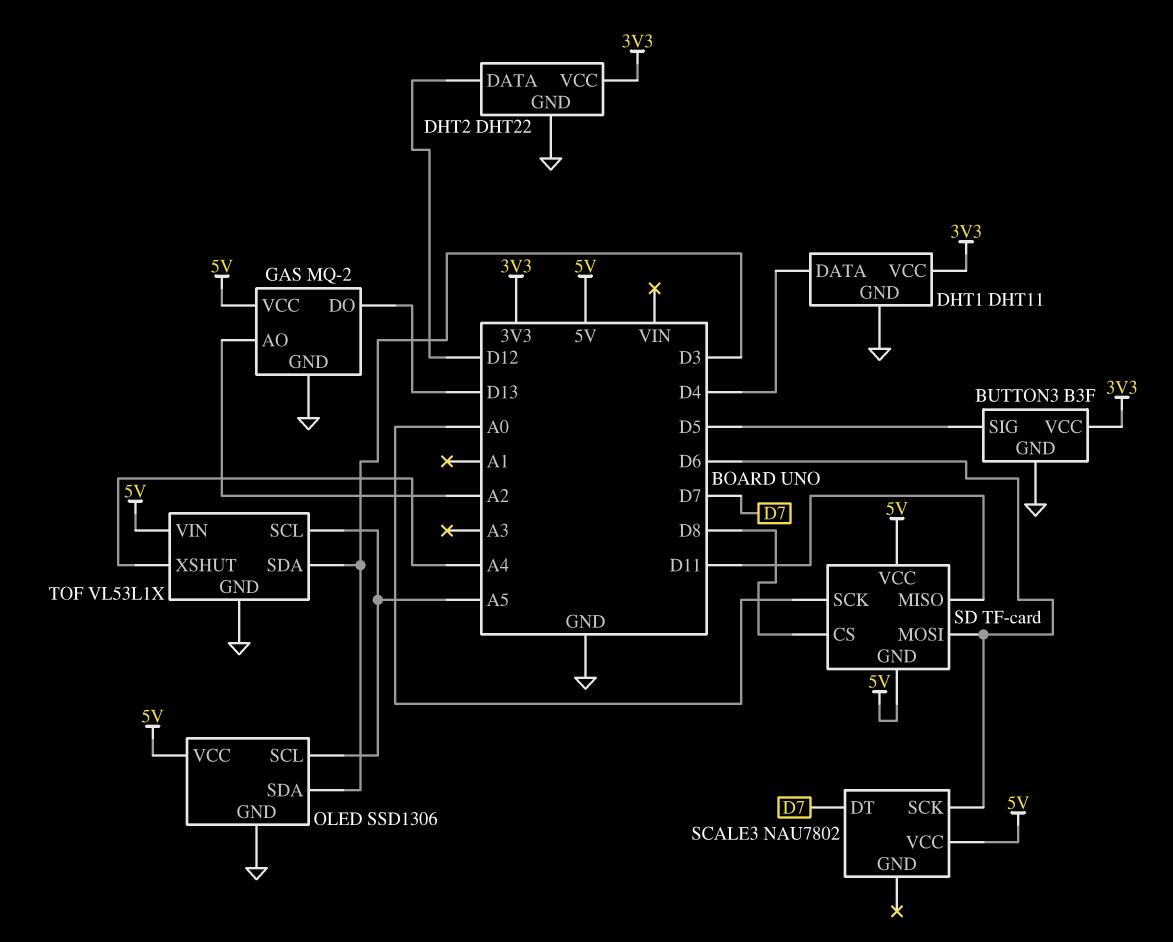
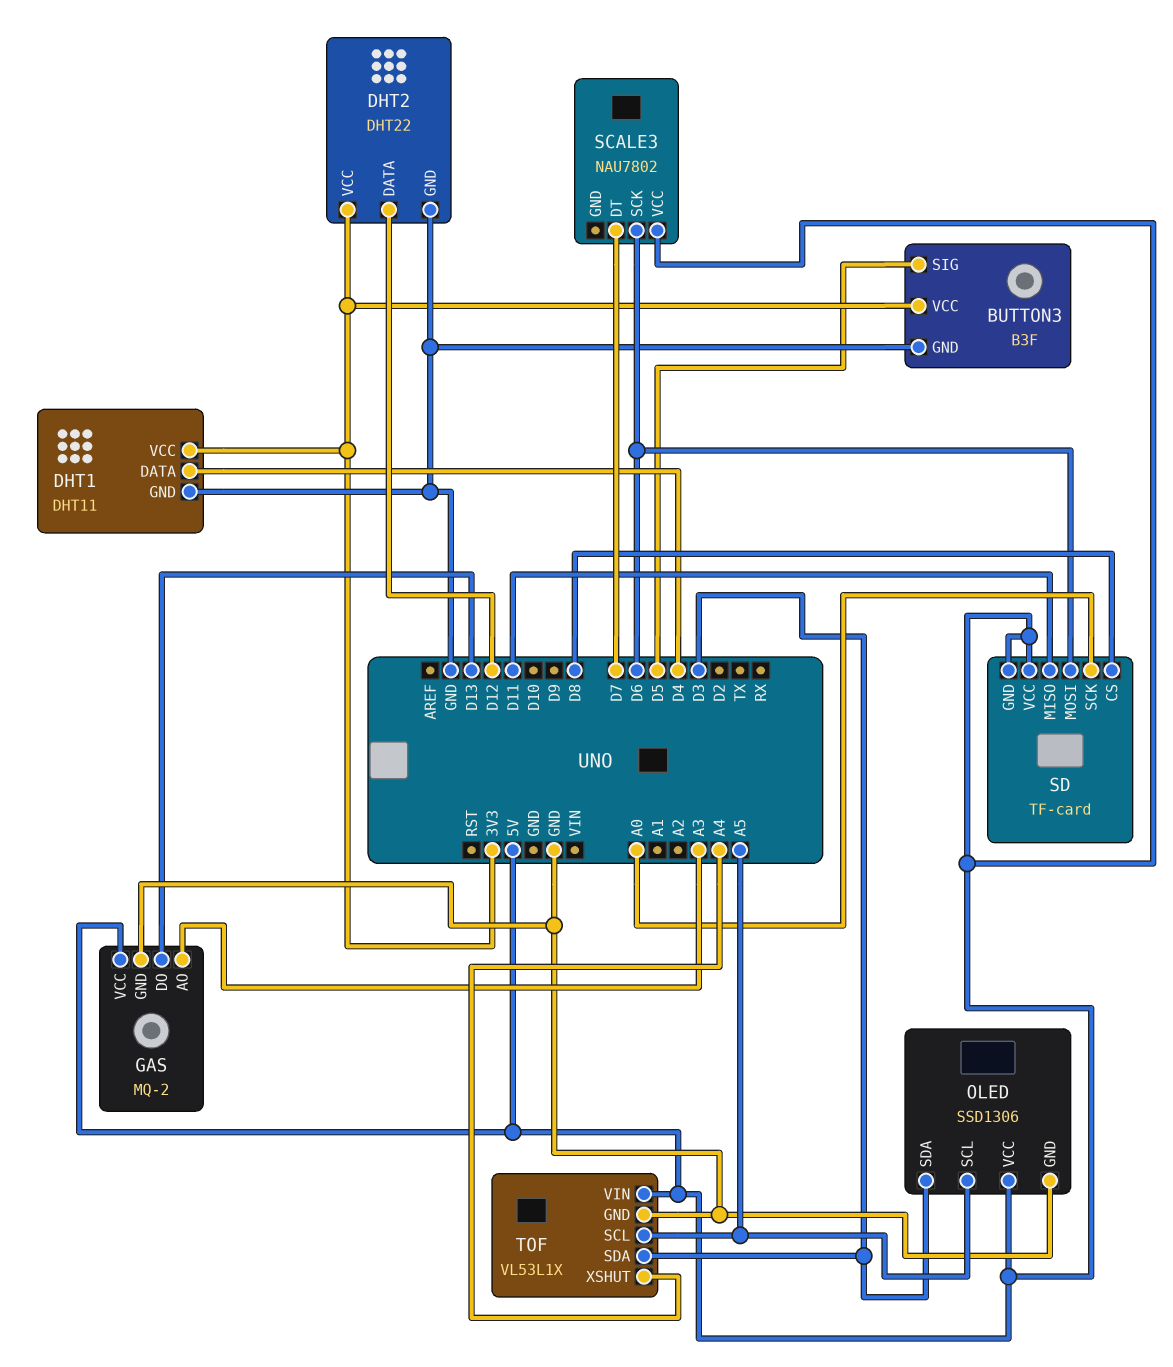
GAS pin AO: A2 -> A3

